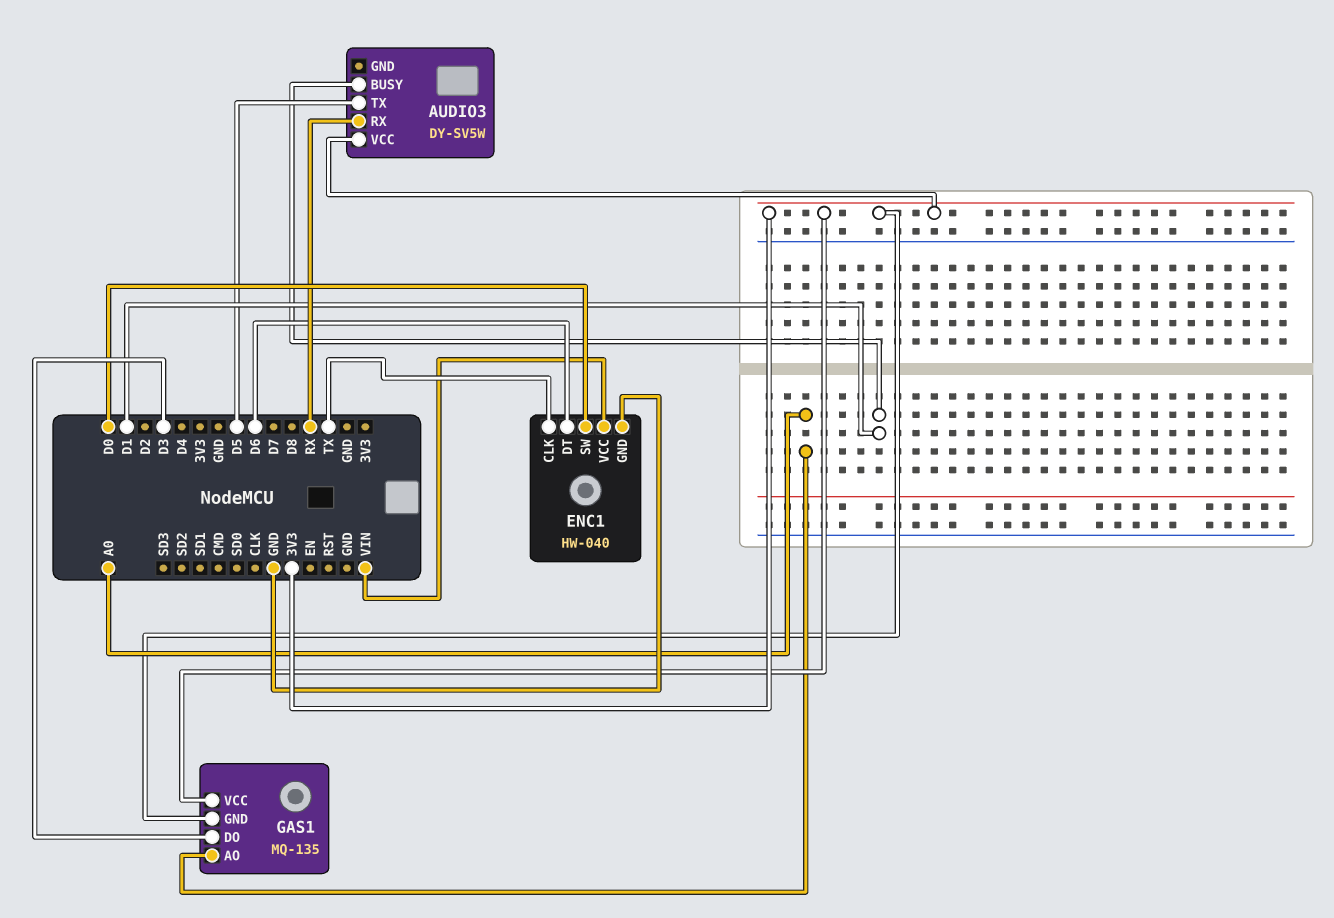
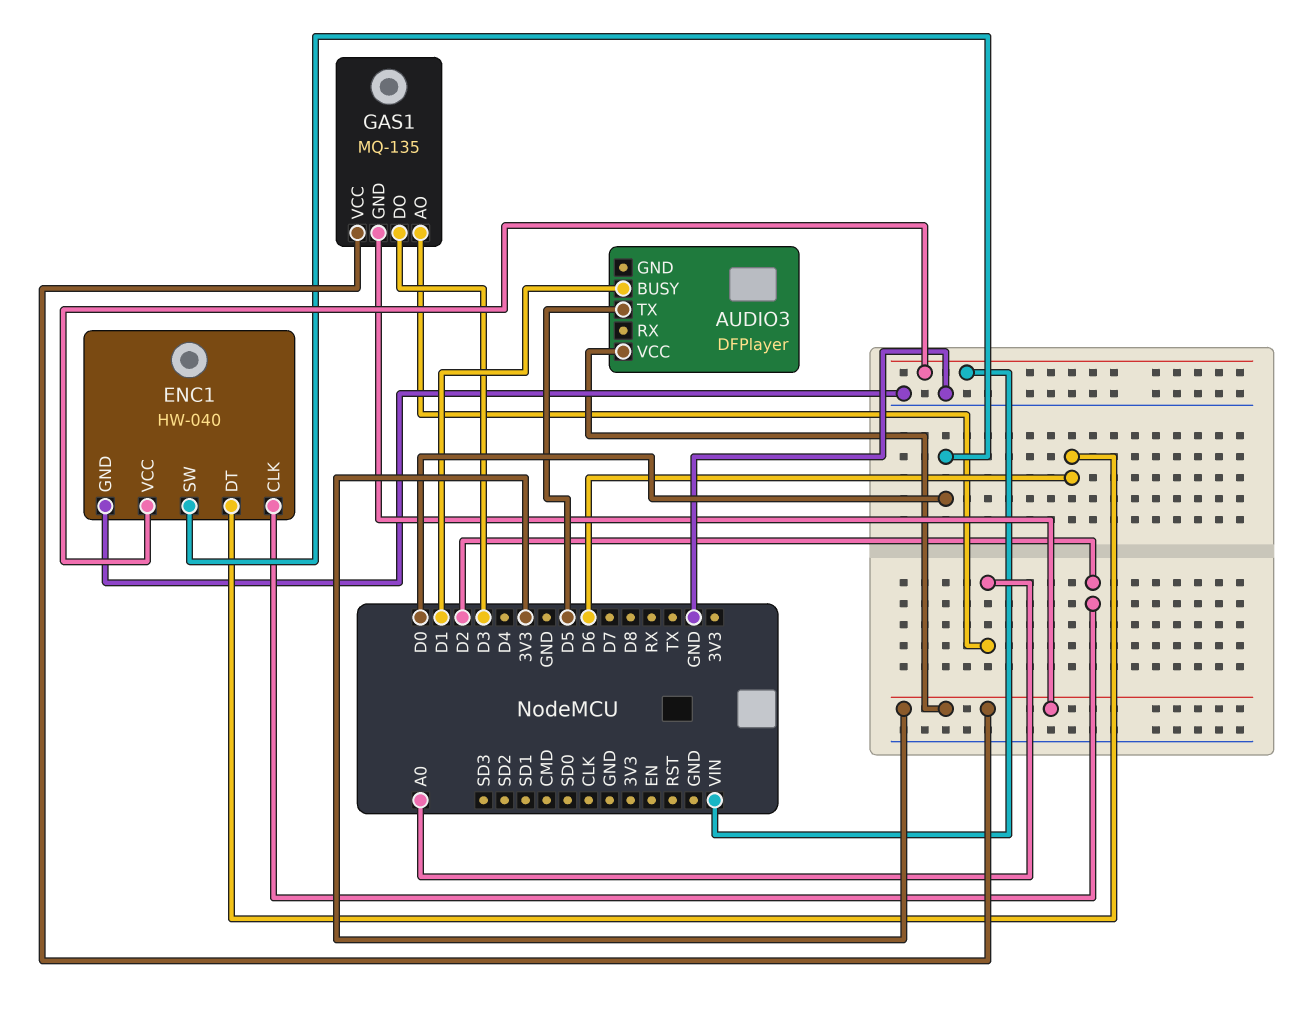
AUDIO3: DY-SV5W -> DFPlayer
AUDIO3 pin RX: RX -> none
ENC1 pin CLK: TX -> D2

